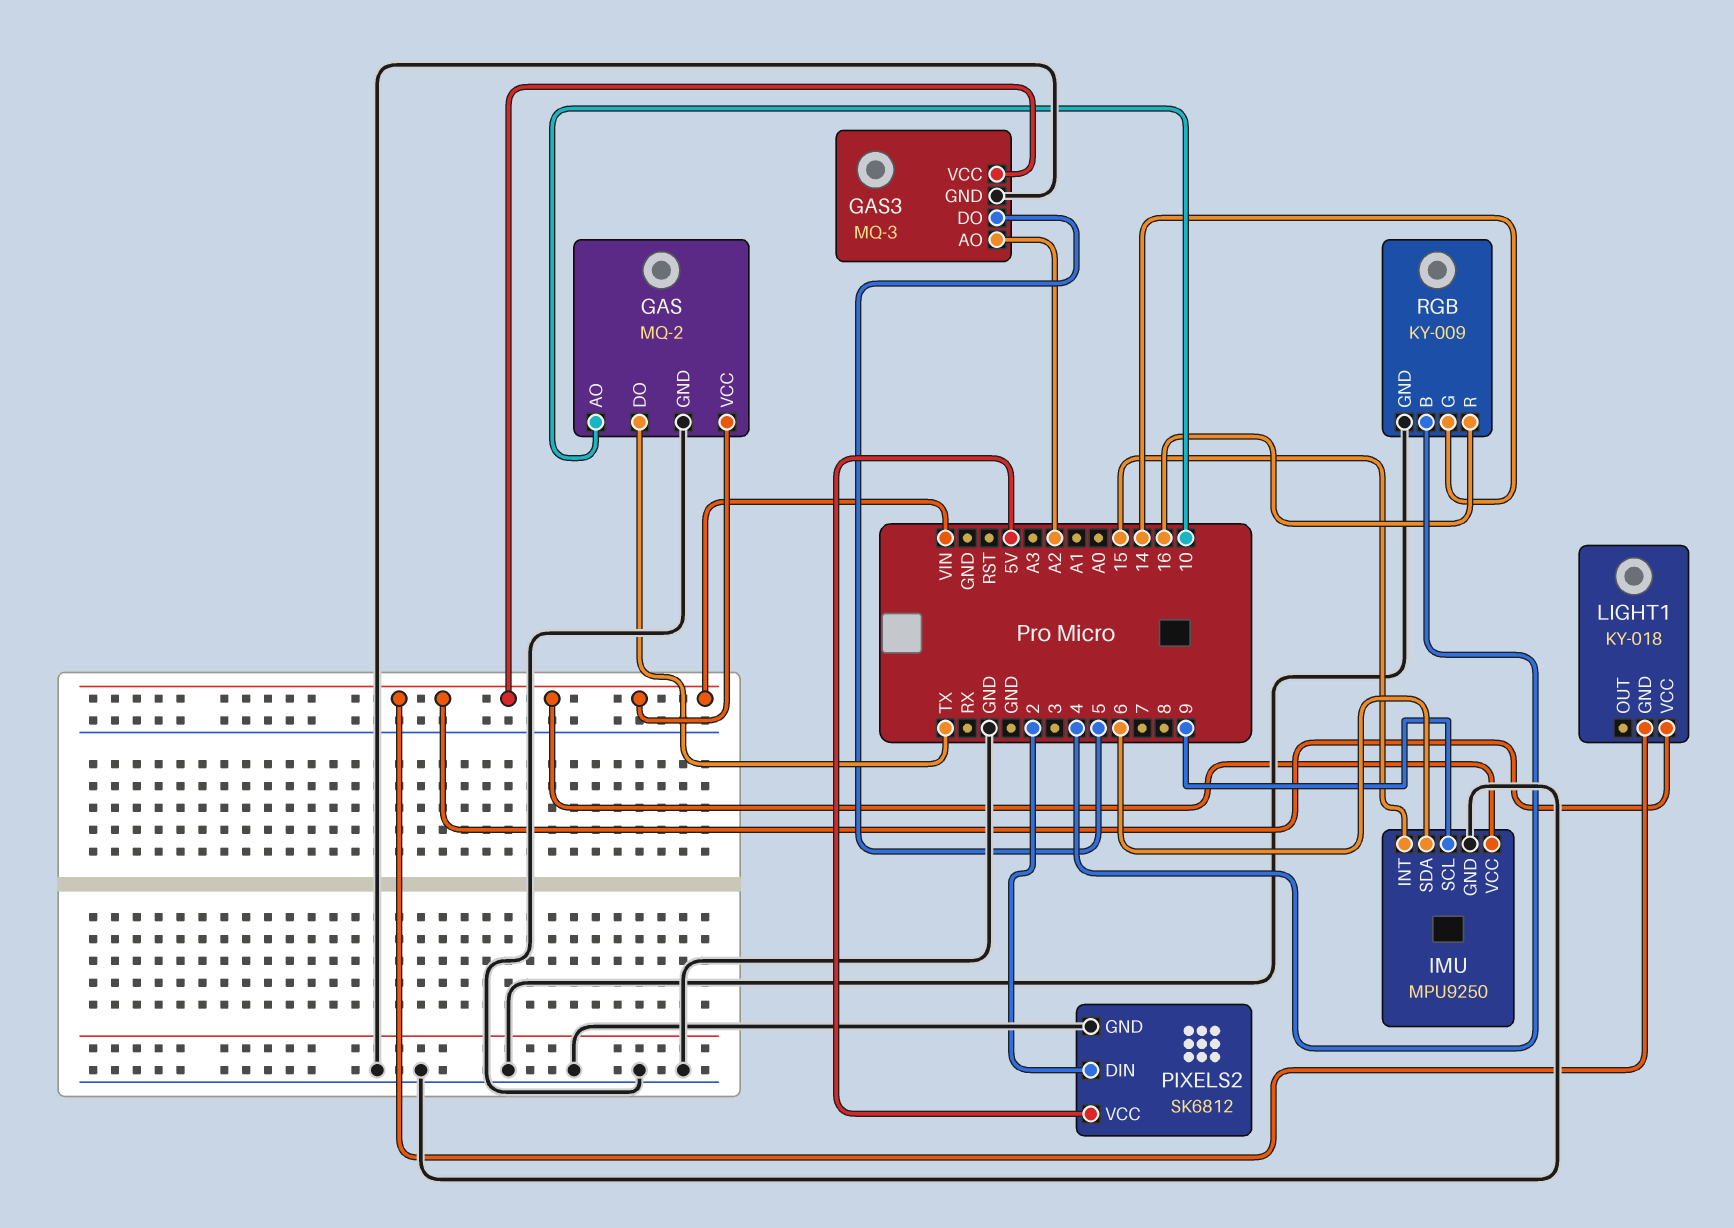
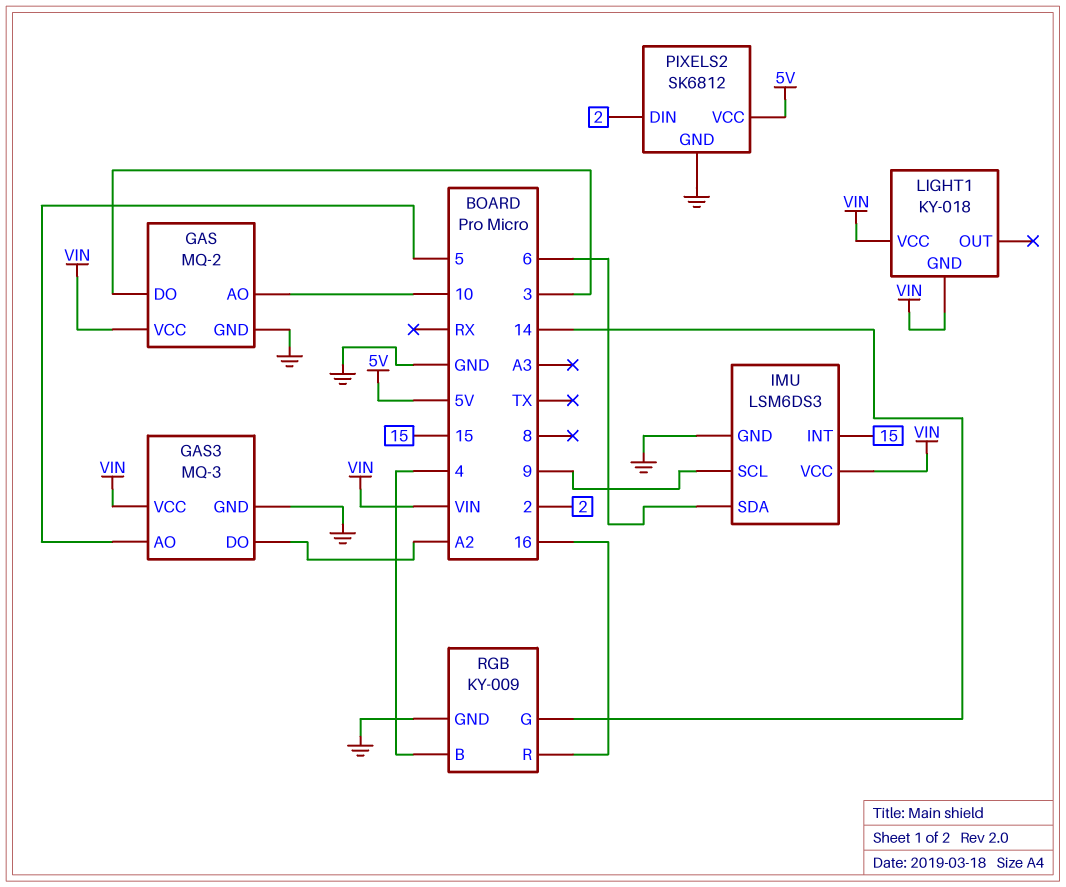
GAS pin DO: TX -> 3
GAS3 pin AO: A2 -> 5
GAS3 pin DO: 5 -> A2
IMU: MPU9250 -> LSM6DS3

